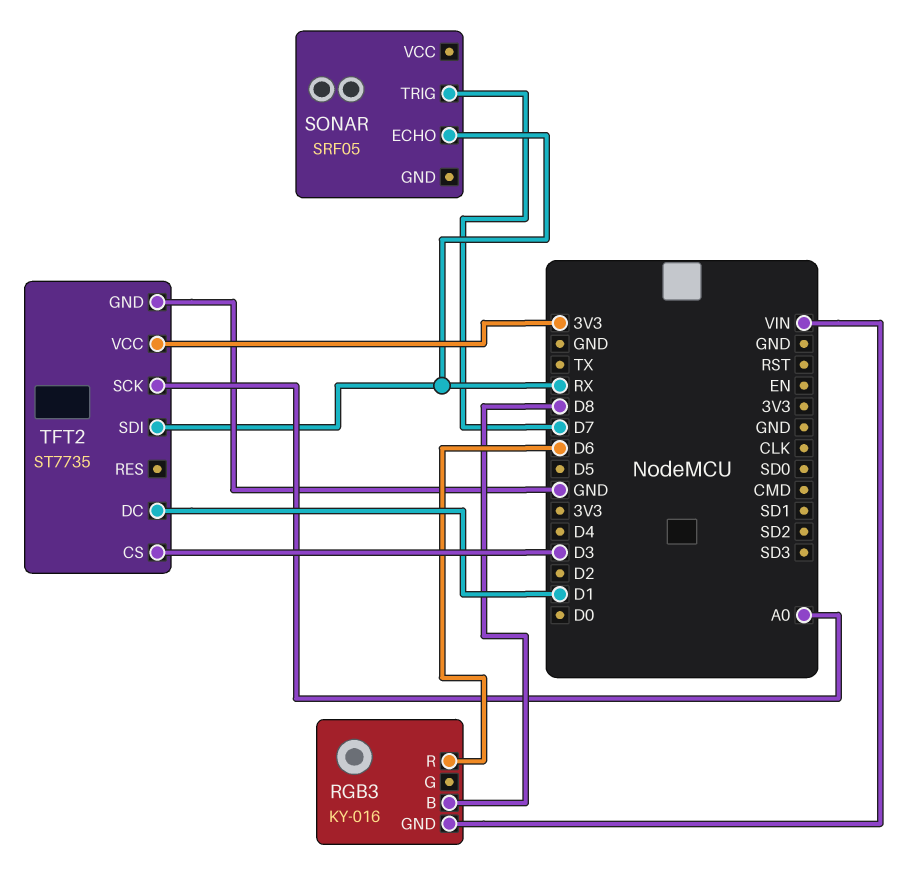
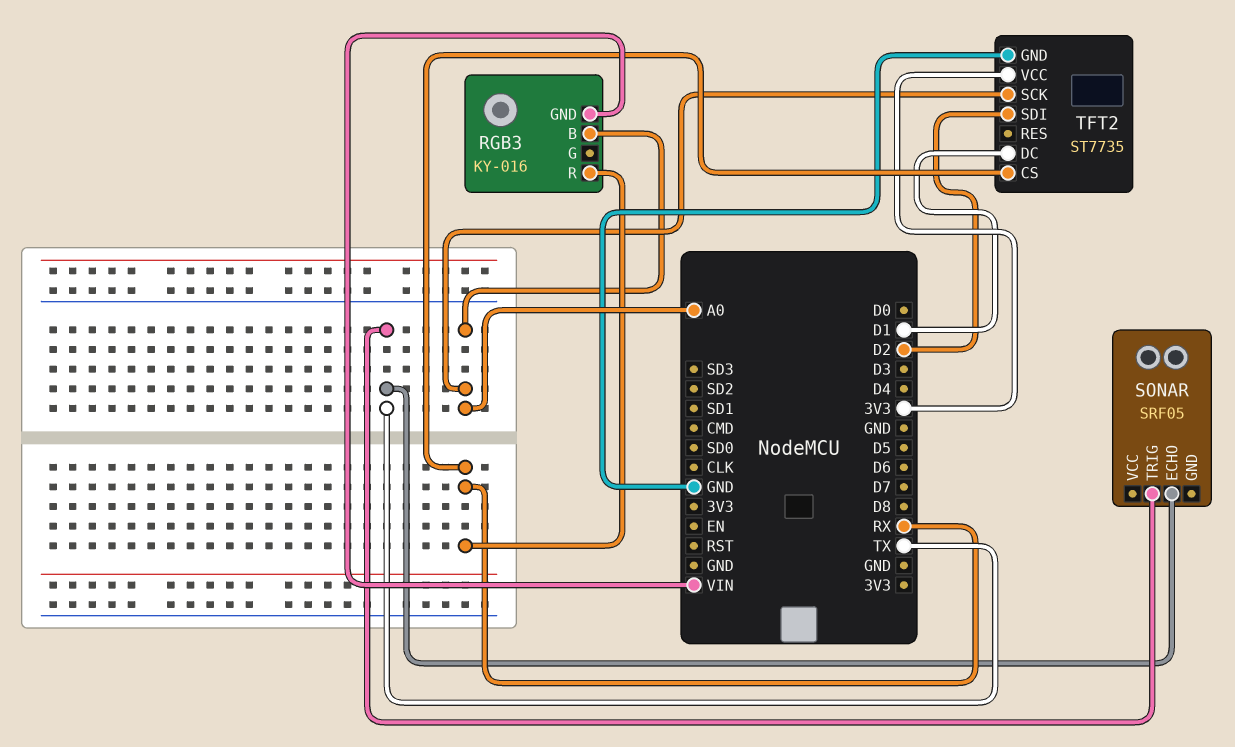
RGB3 pin B: D8 -> A0
RGB3 pin R: D6 -> RX
SONAR pin ECHO: RX -> TX
SONAR pin TRIG: D7 -> TX
TFT2 pin CS: D3 -> RX
TFT2 pin SDI: RX -> D2

